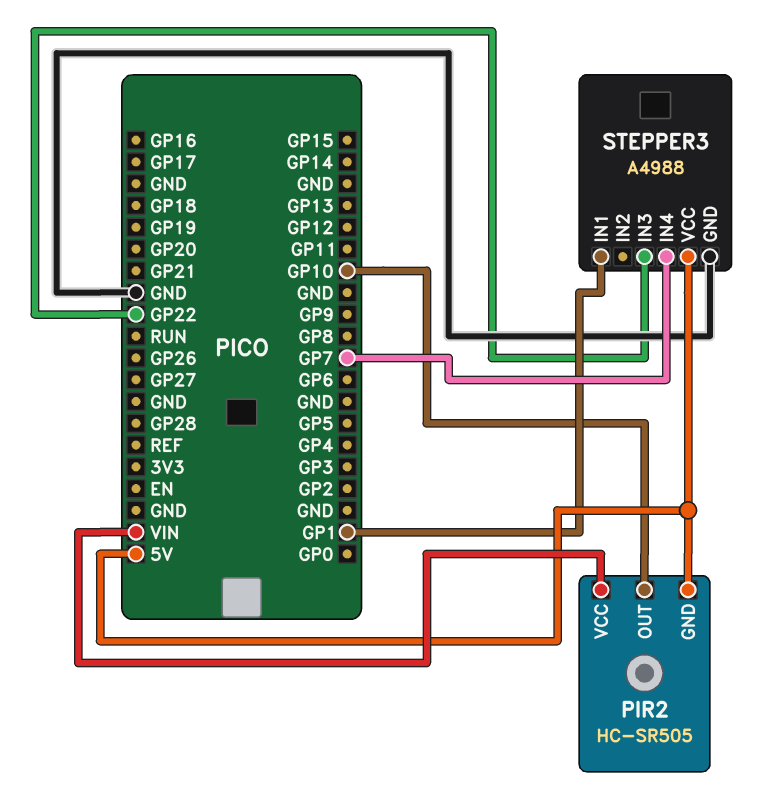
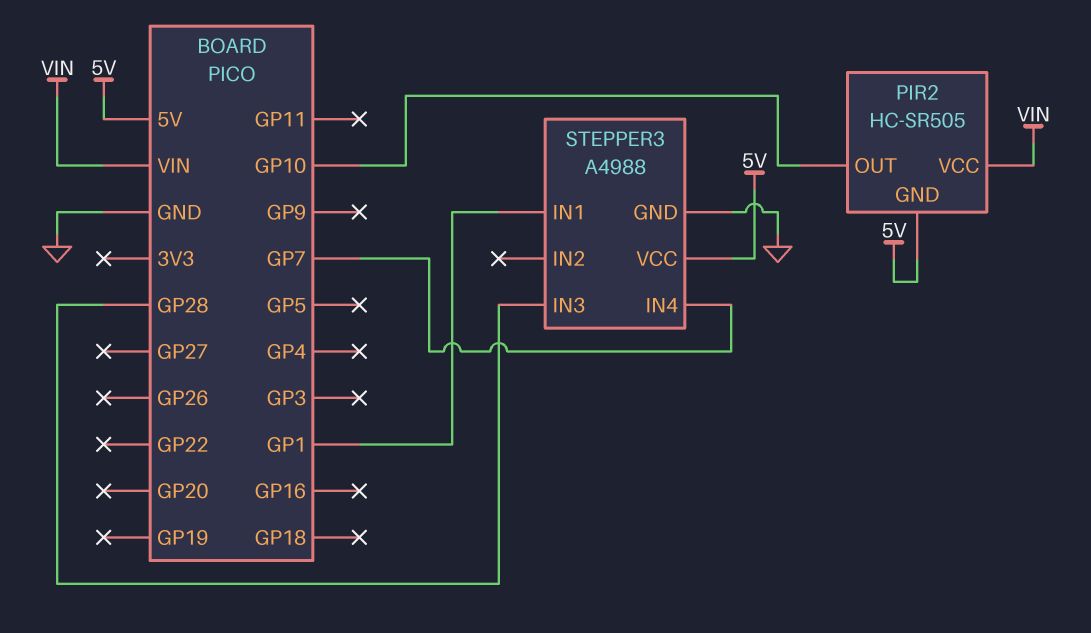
STEPPER3 pin IN3: GP22 -> GP28

